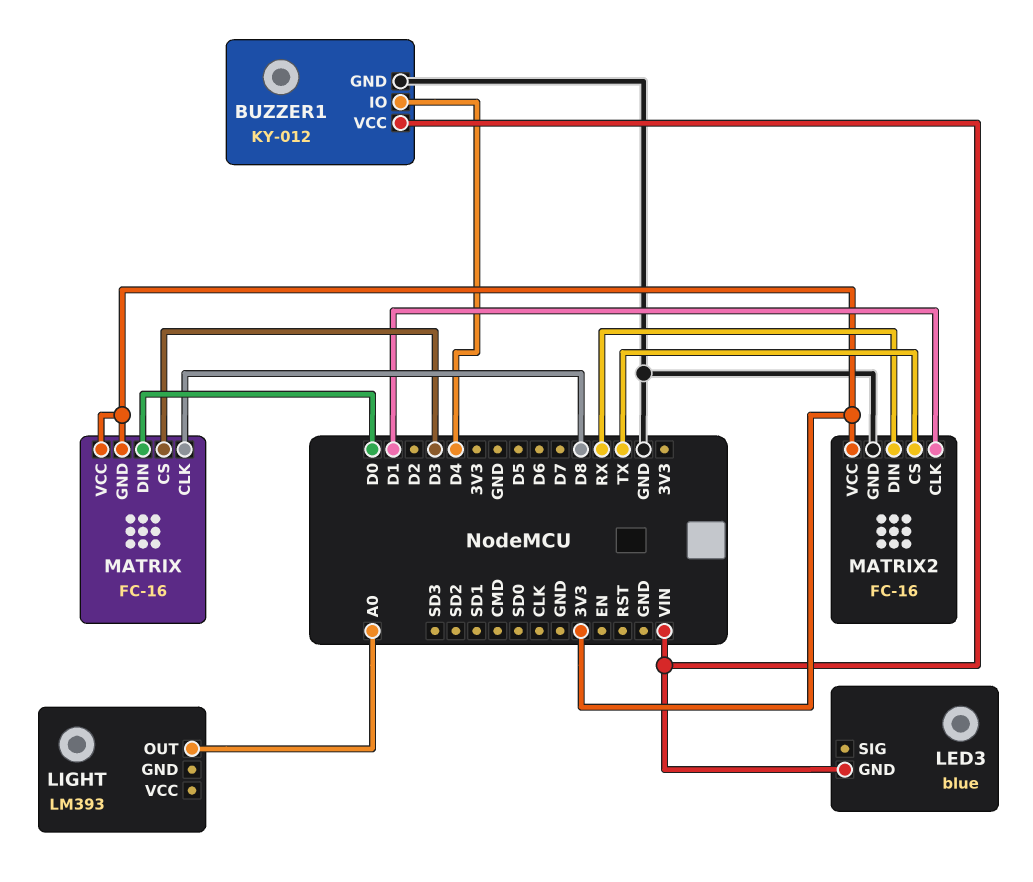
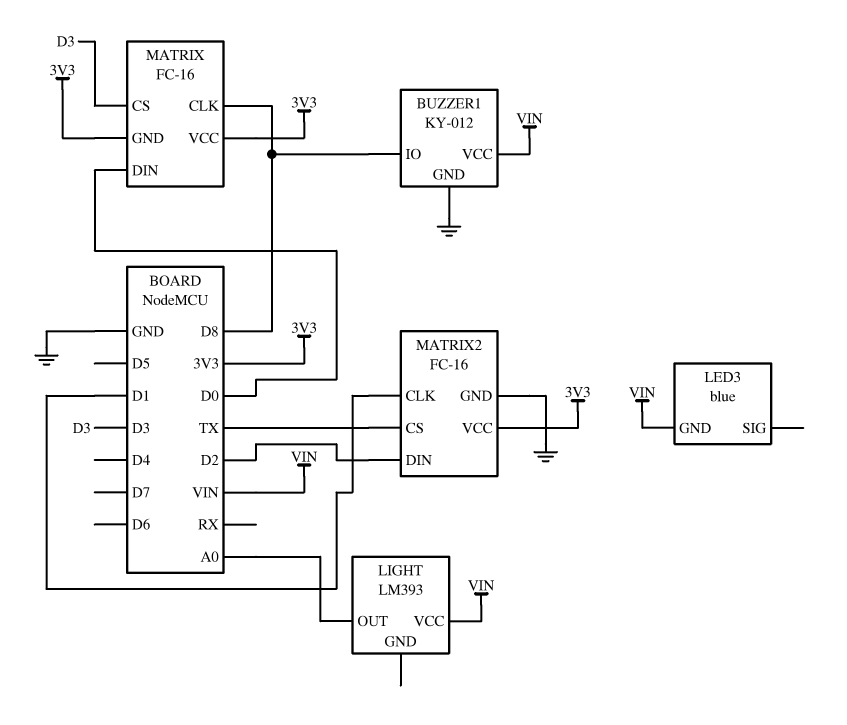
BUZZER1 pin IO: D4 -> D8
LIGHT pin VCC: none -> VIN
MATRIX2 pin DIN: RX -> D2

